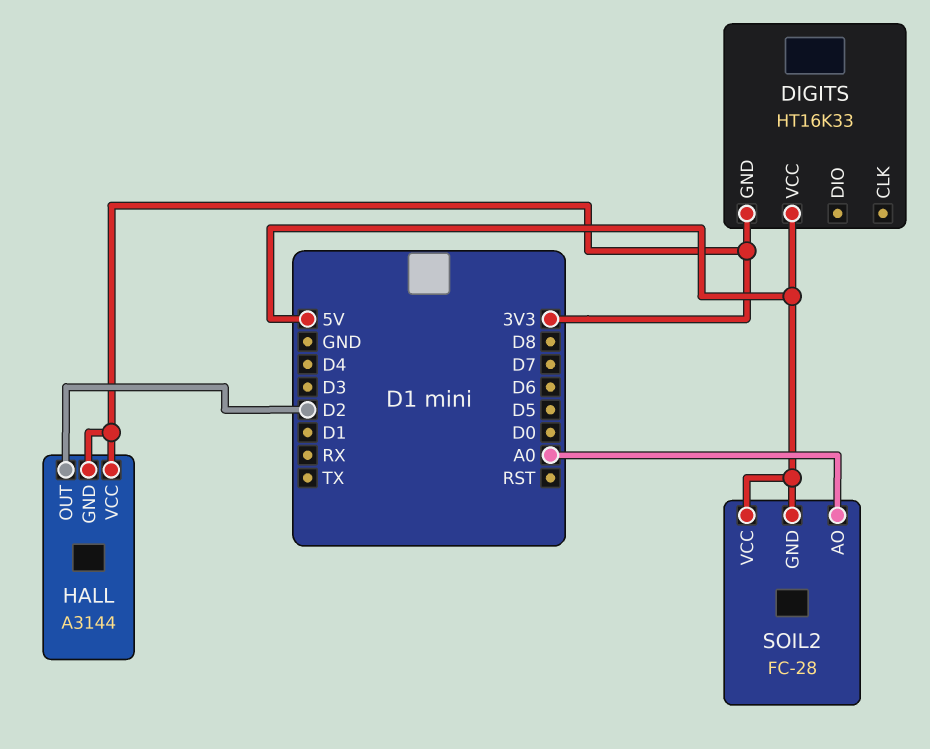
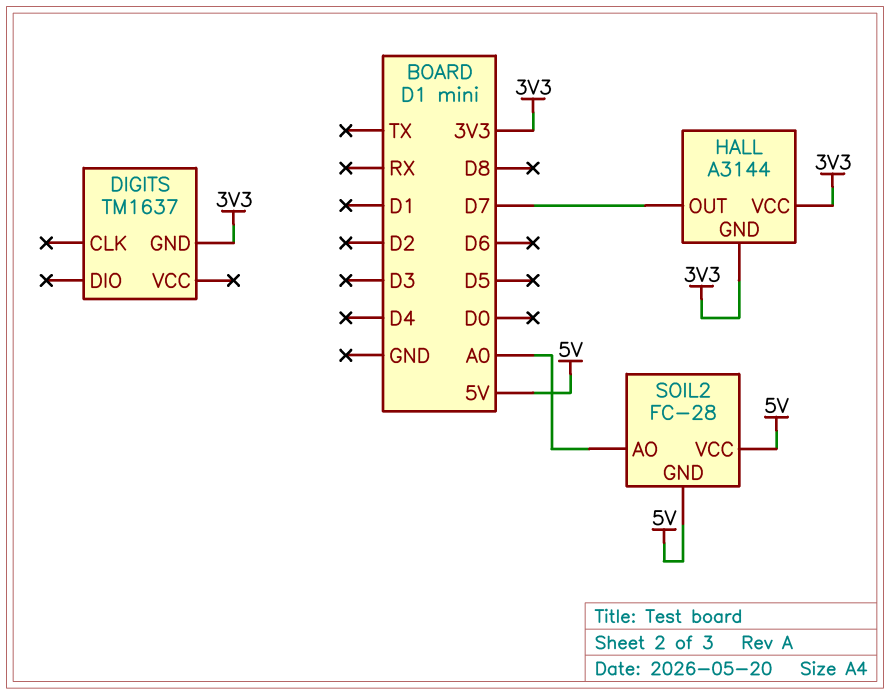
DIGITS: HT16K33 -> TM1637
DIGITS pin VCC: 5V -> none
HALL pin OUT: D2 -> D7

